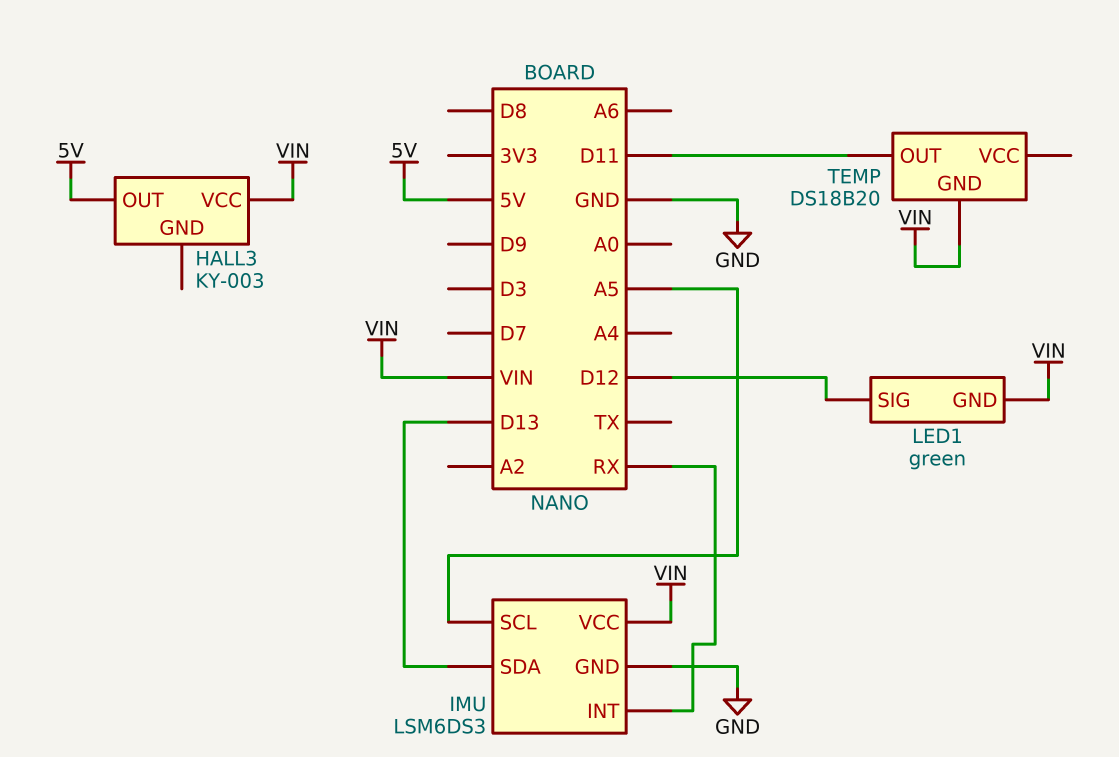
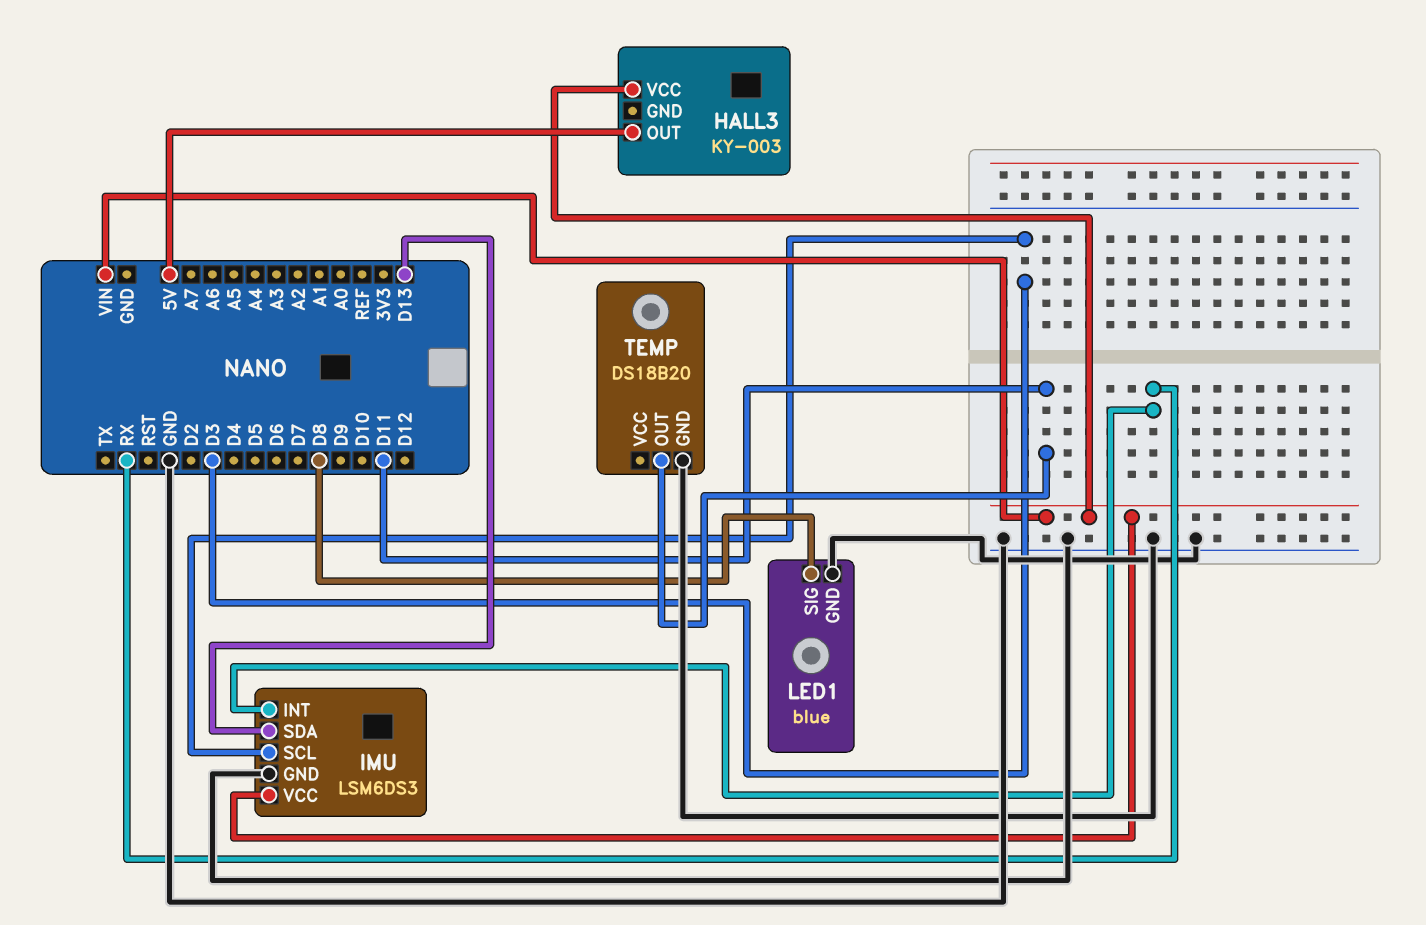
IMU pin SCL: A5 -> D3
LED1: green -> blue
LED1 pin GND: VIN -> GND
LED1 pin SIG: D12 -> D8
TEMP pin GND: VIN -> GND

